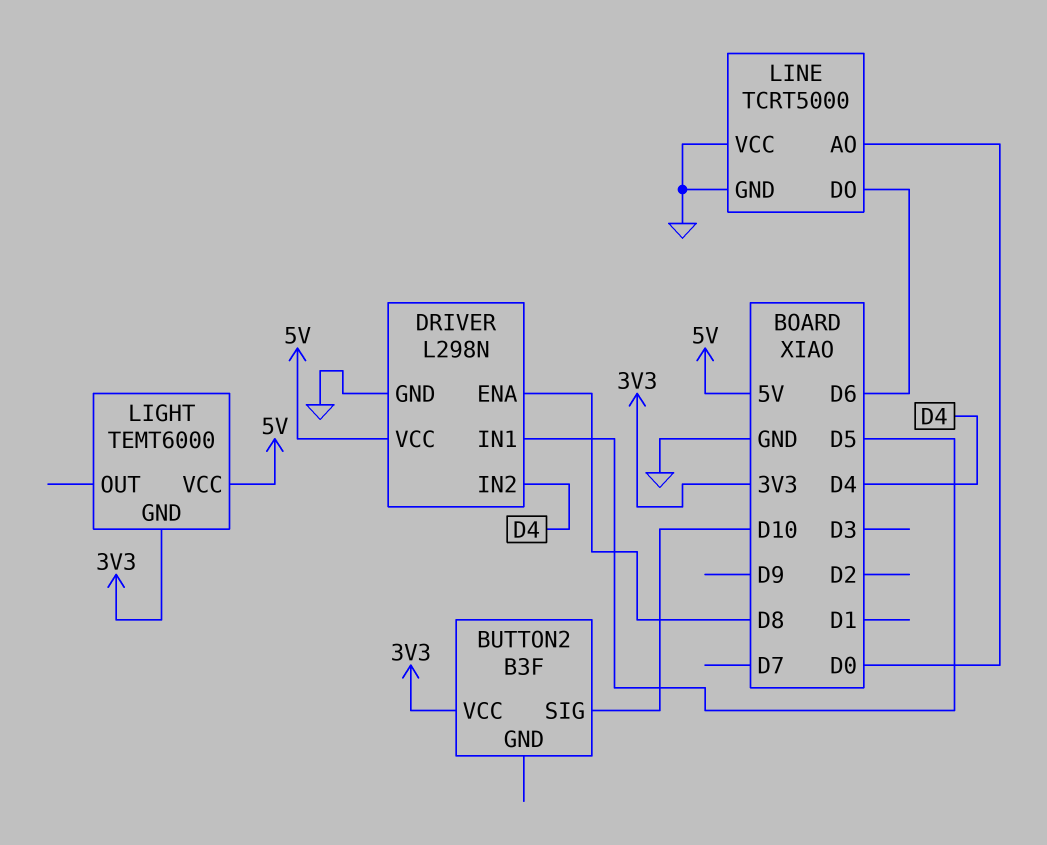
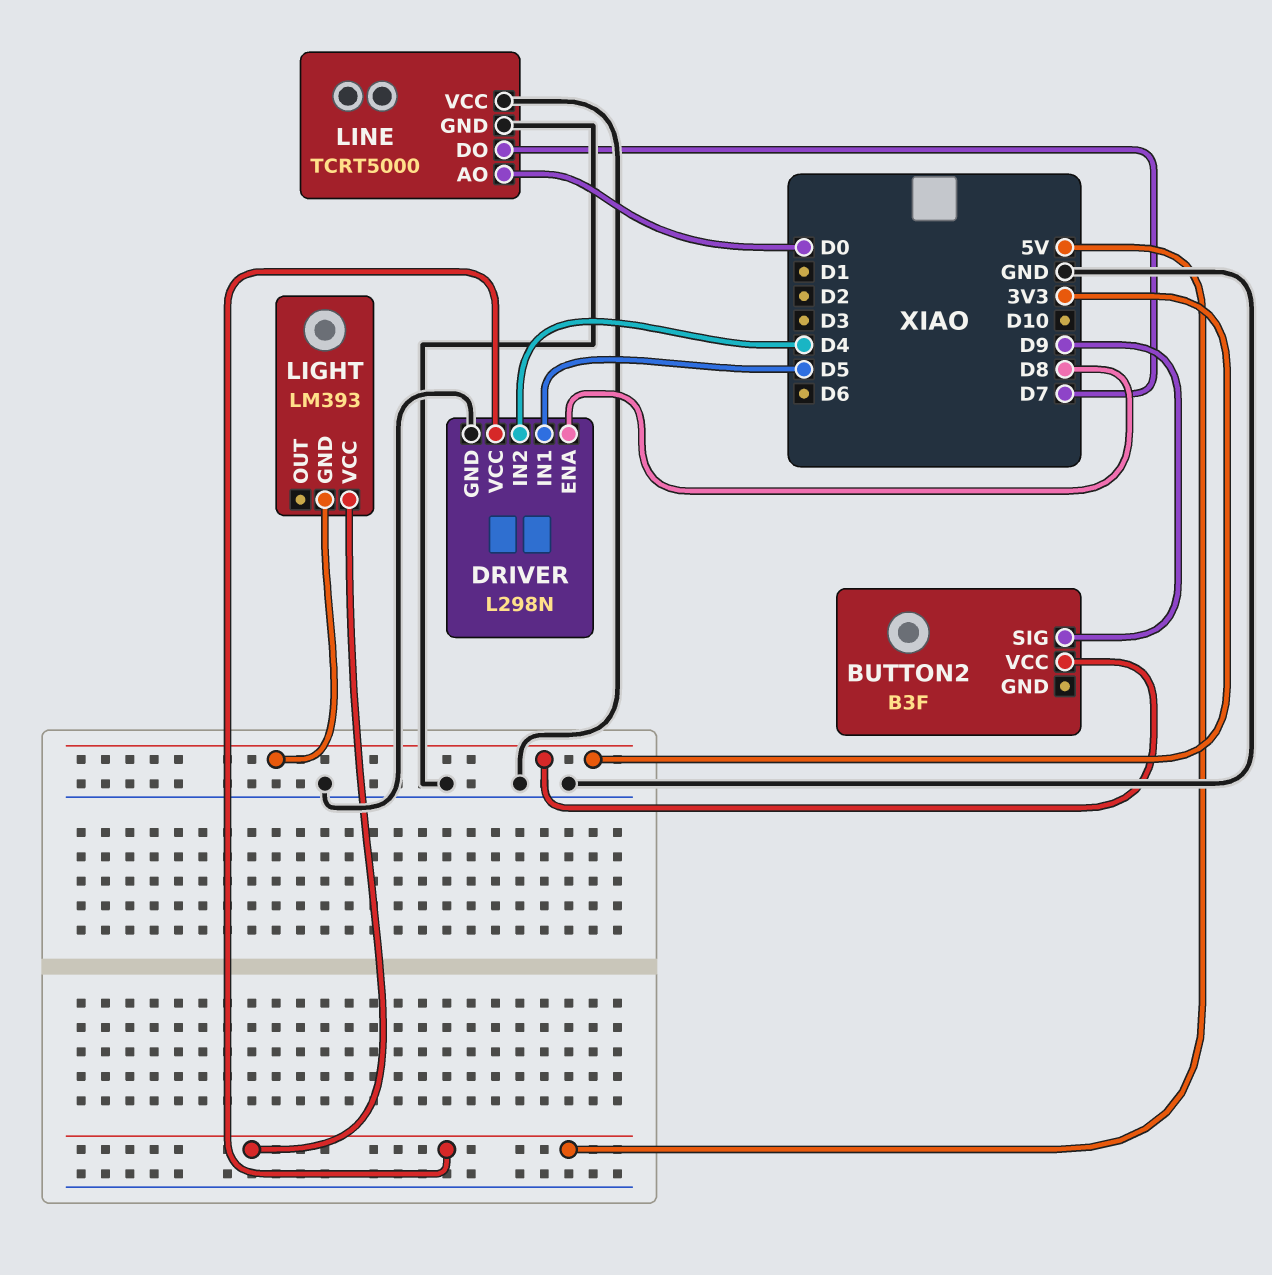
BUTTON2 pin SIG: D10 -> D9
LIGHT: TEMT6000 -> LM393
LINE pin DO: D6 -> D7

